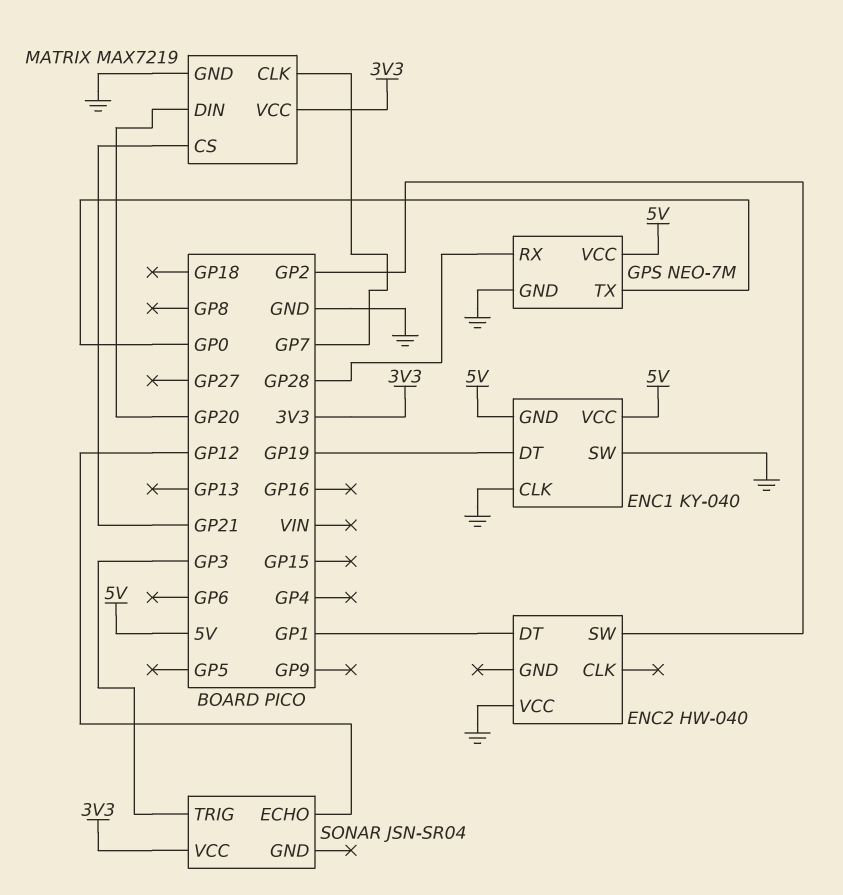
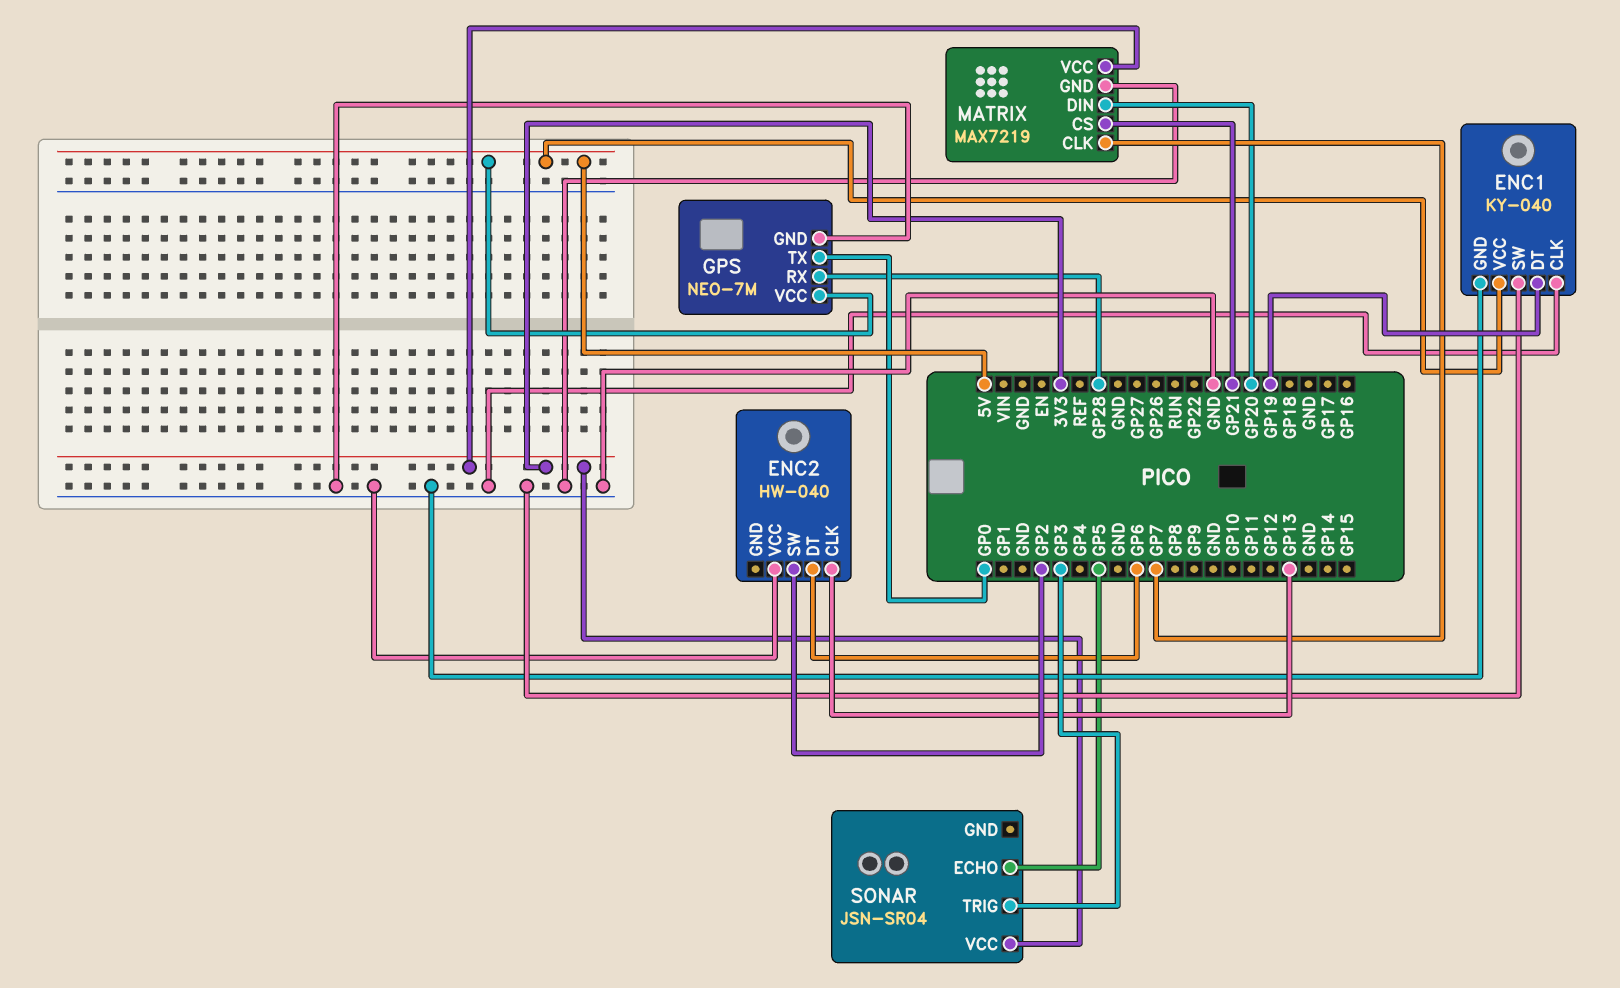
ENC1 pin GND: 5V -> GND
ENC2 pin CLK: none -> GP13
ENC2 pin DT: GP1 -> GP6
SONAR pin ECHO: GP12 -> GP5

